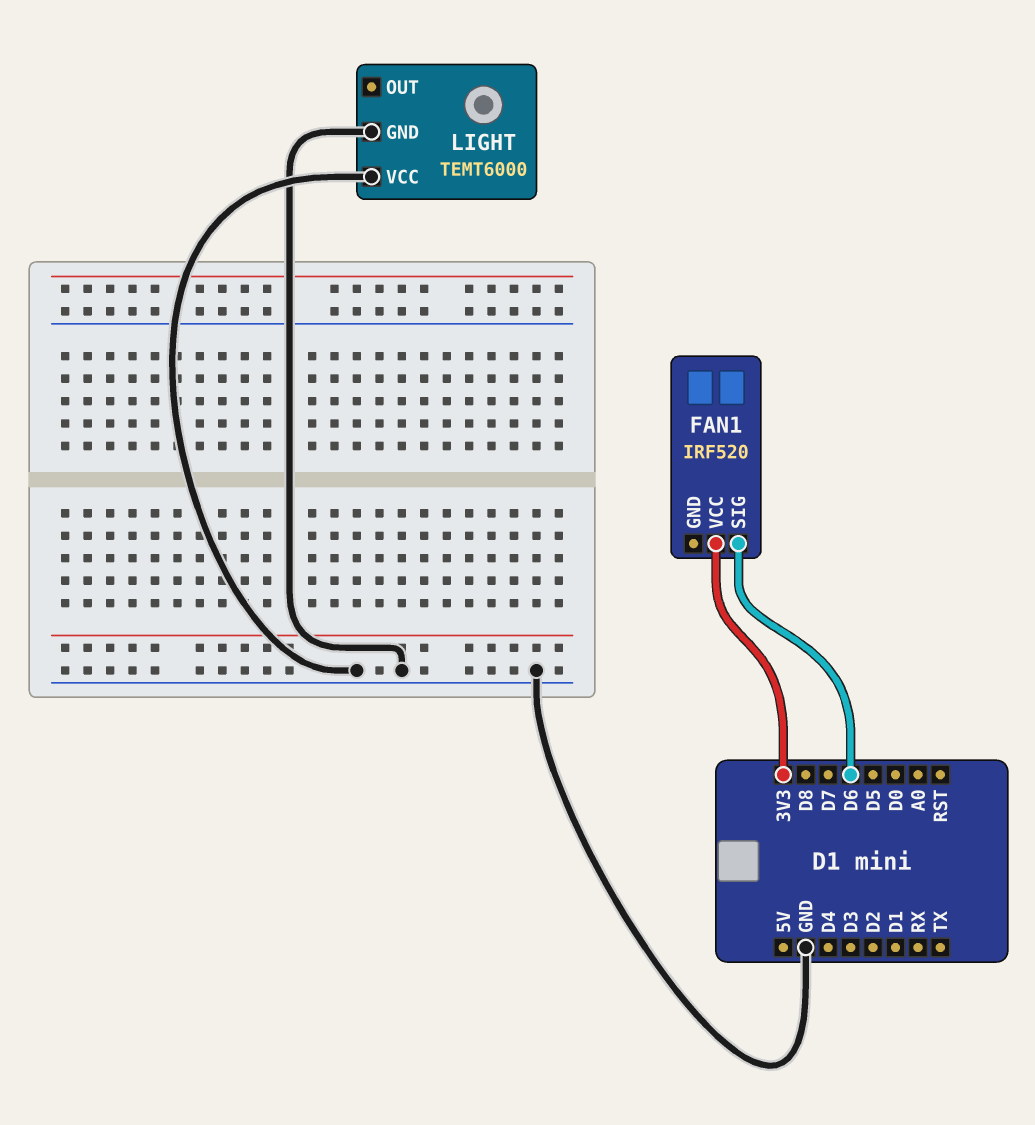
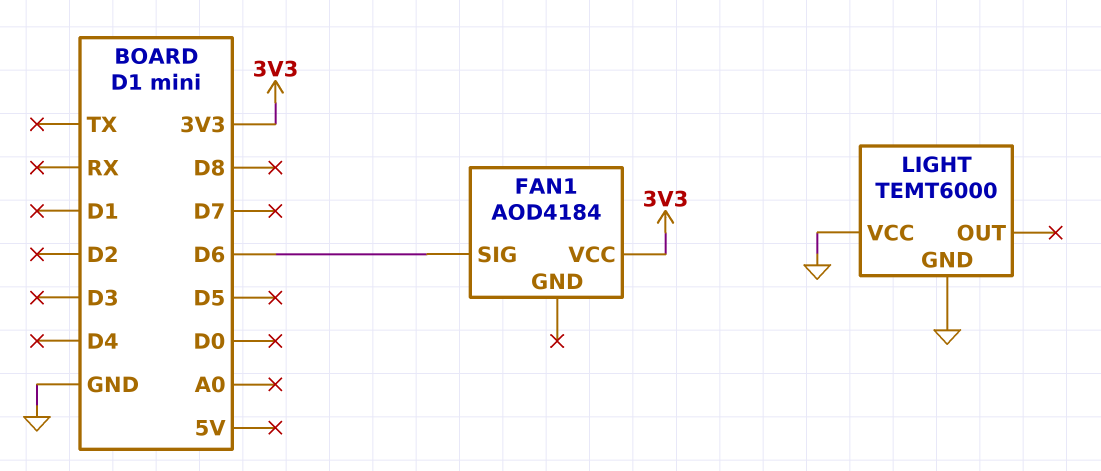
FAN1: IRF520 -> AOD4184

